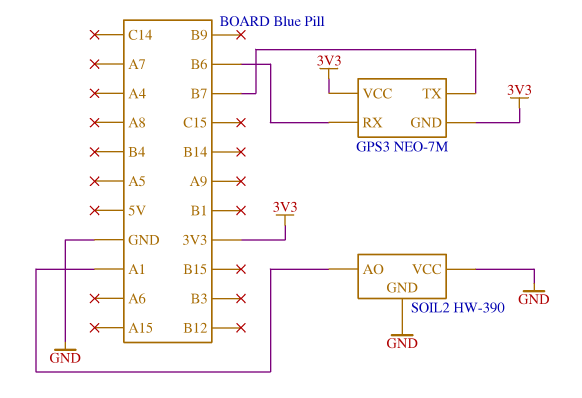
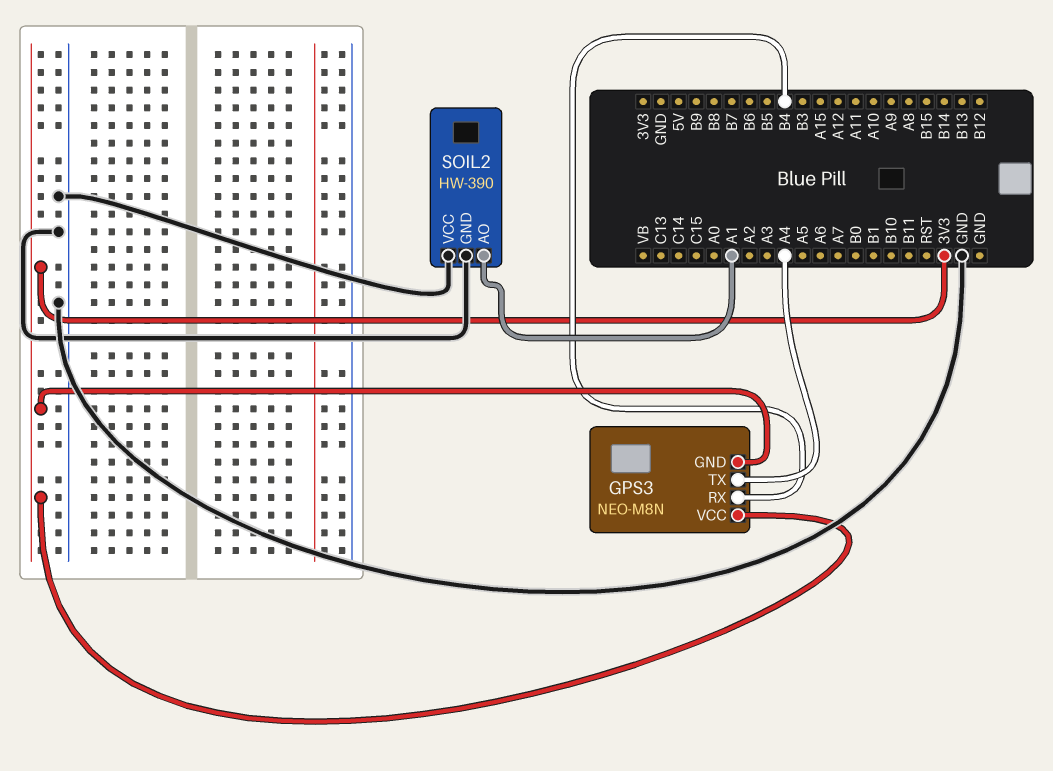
GPS3: NEO-7M -> NEO-M8N
GPS3 pin RX: B6 -> B4
GPS3 pin TX: B7 -> A4

